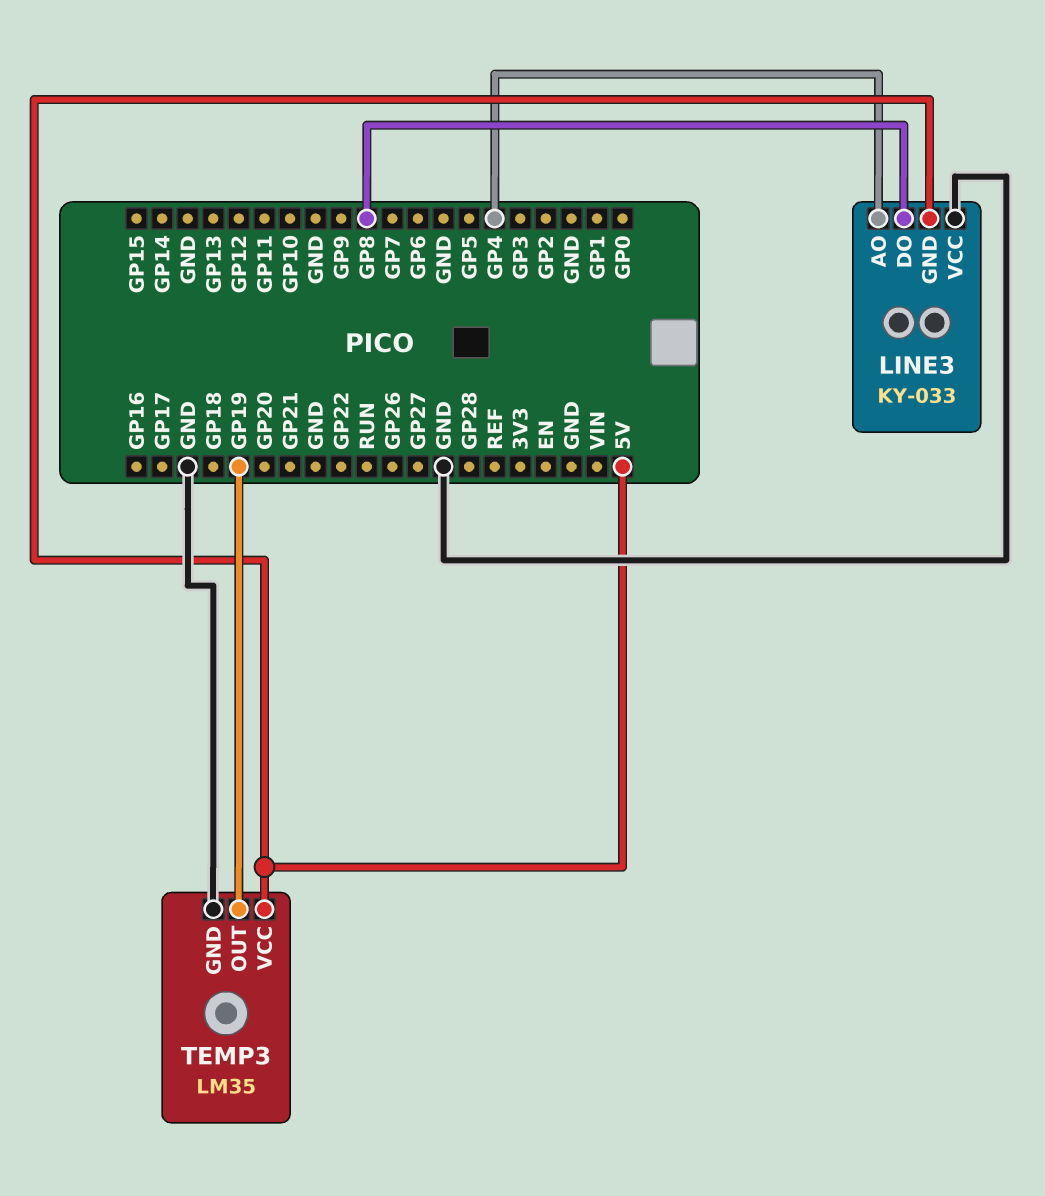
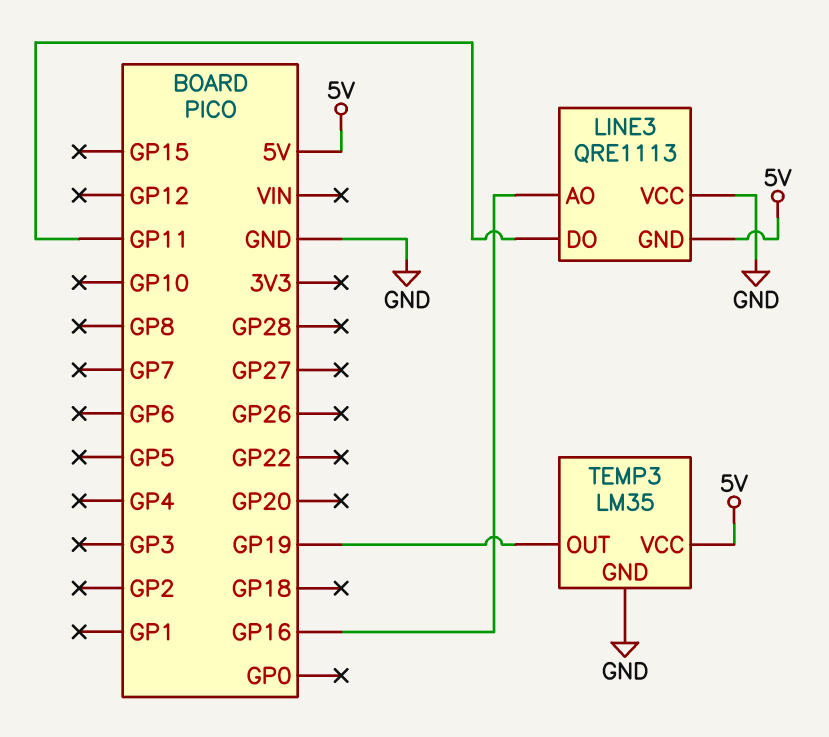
LINE3: KY-033 -> QRE1113
LINE3 pin AO: GP4 -> GP16
LINE3 pin DO: GP8 -> GP11

